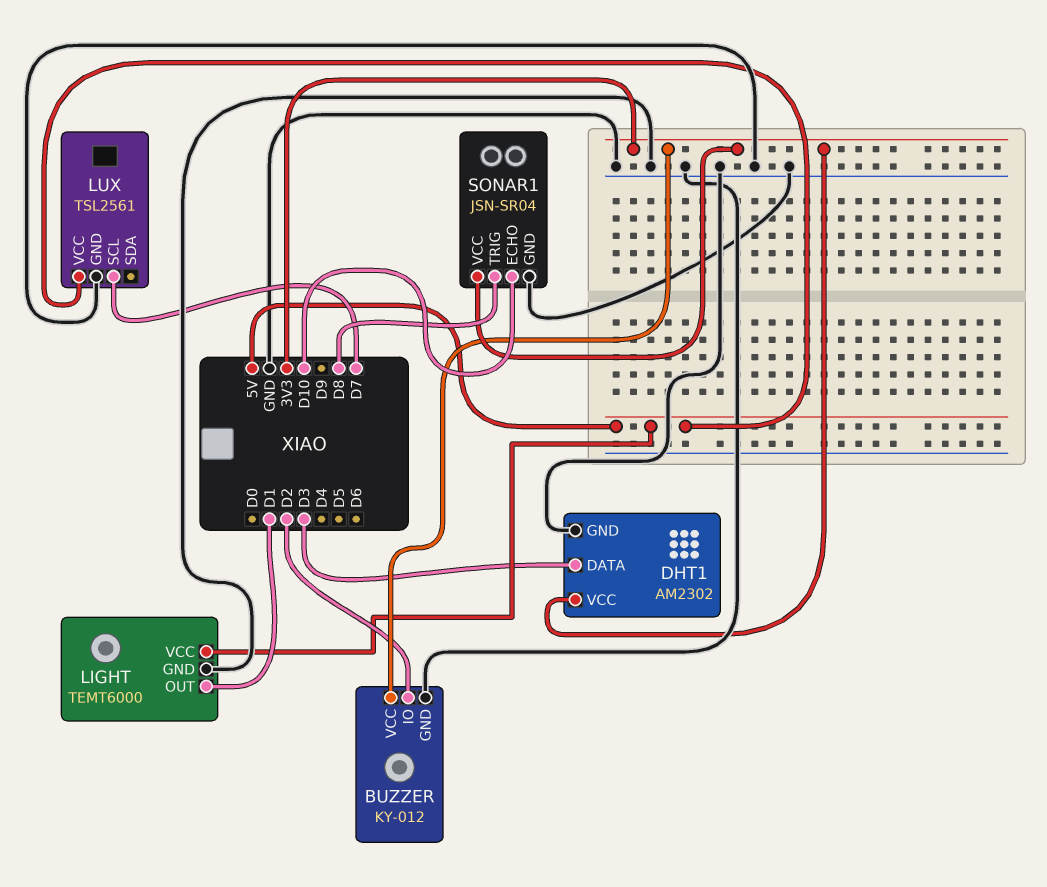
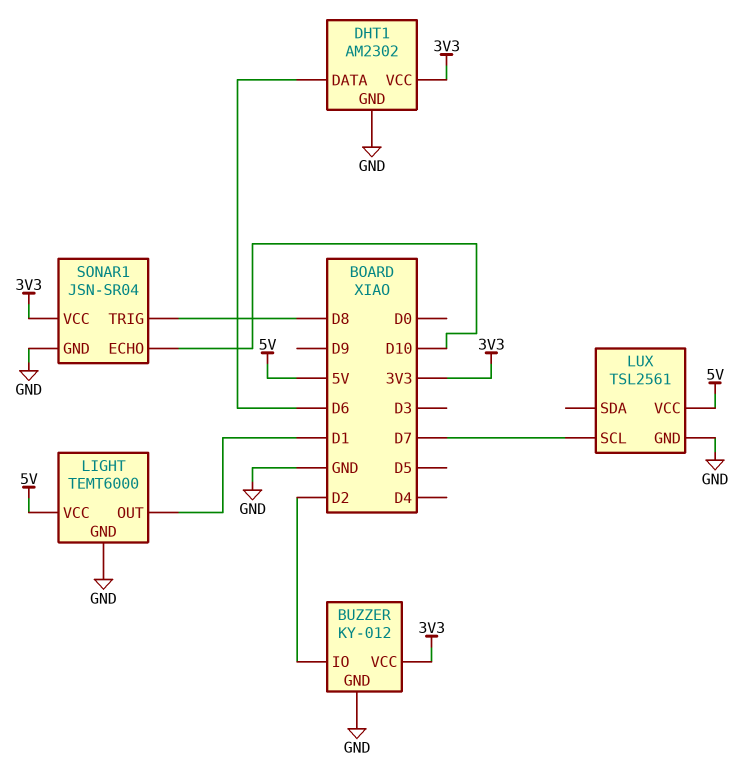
DHT1 pin DATA: D3 -> D6

